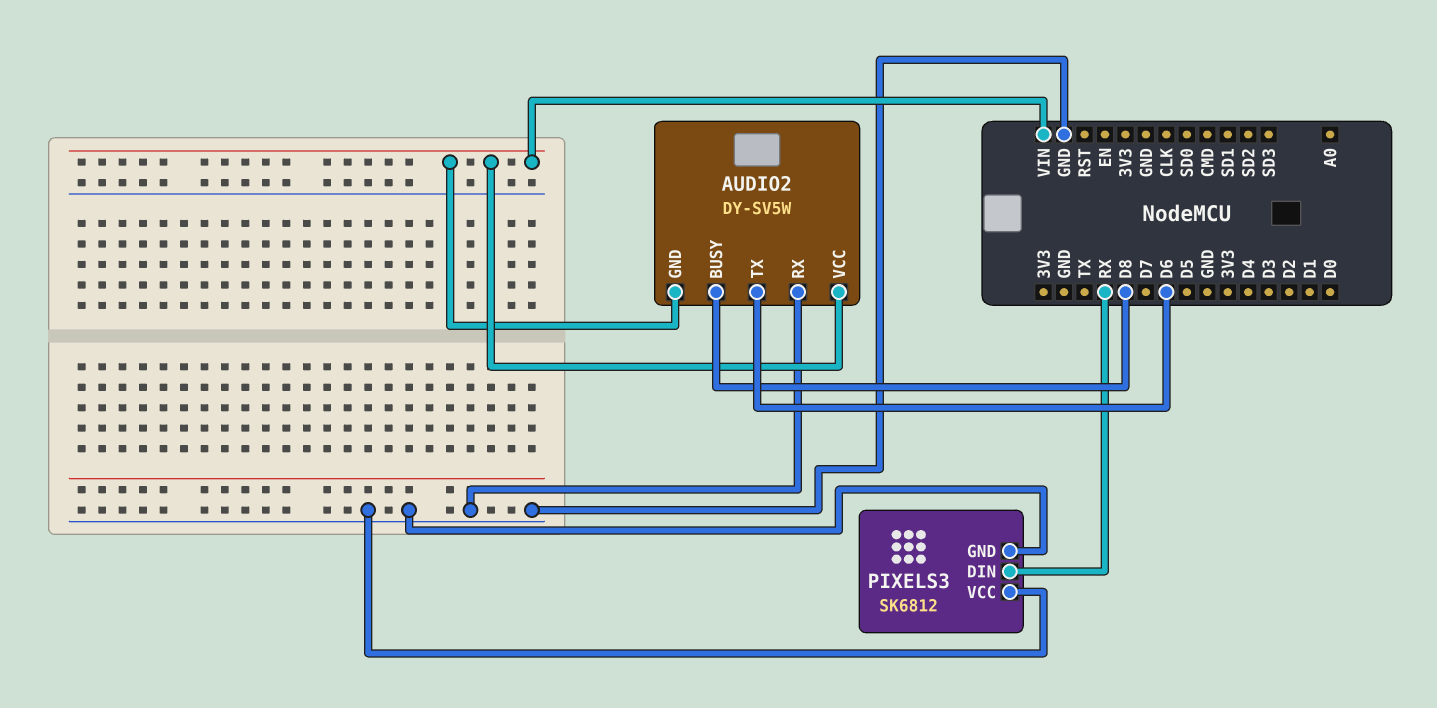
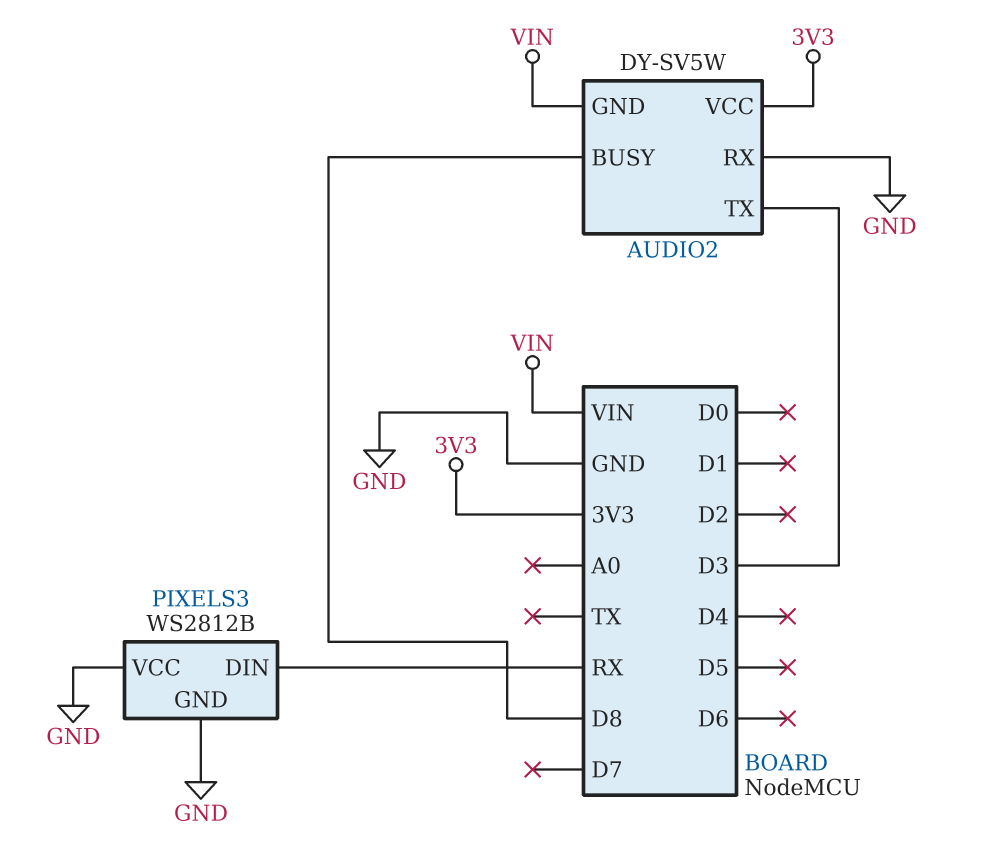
AUDIO2 pin TX: D6 -> D3
AUDIO2 pin VCC: VIN -> 3V3
PIXELS3: SK6812 -> WS2812B

